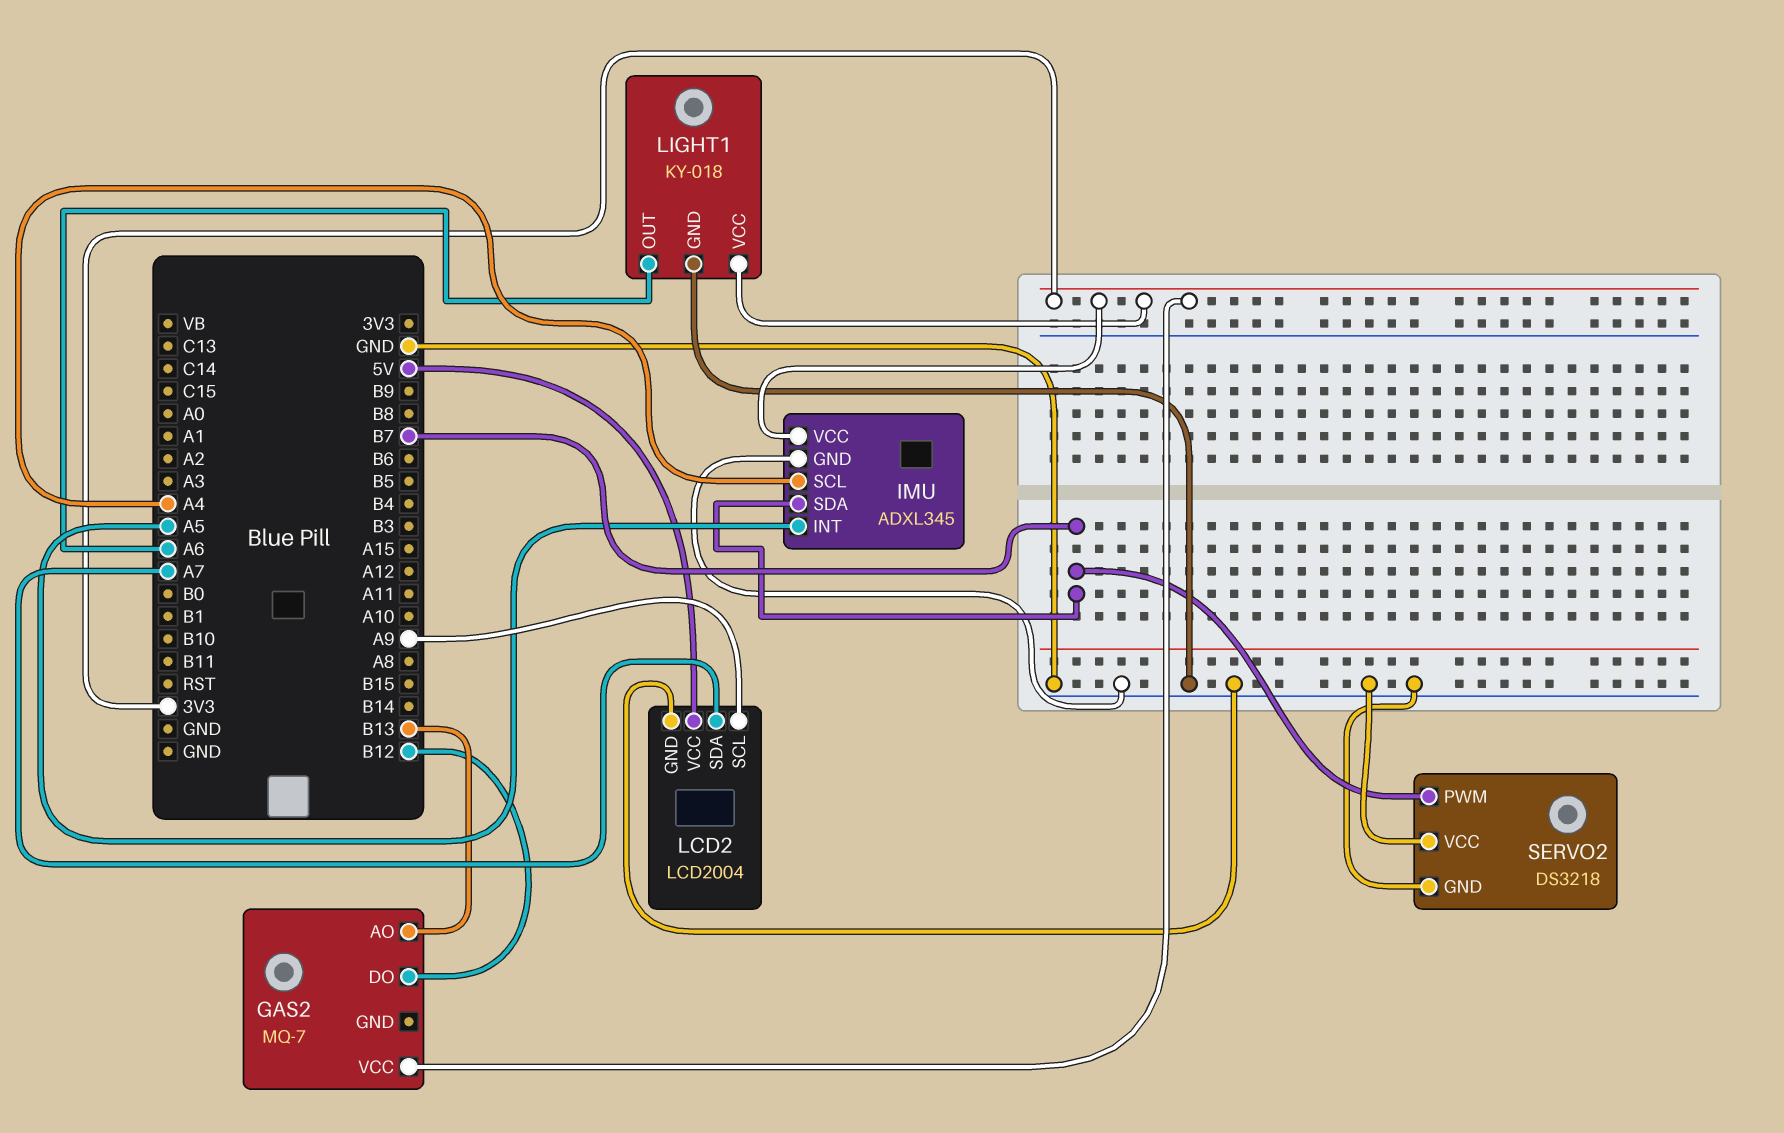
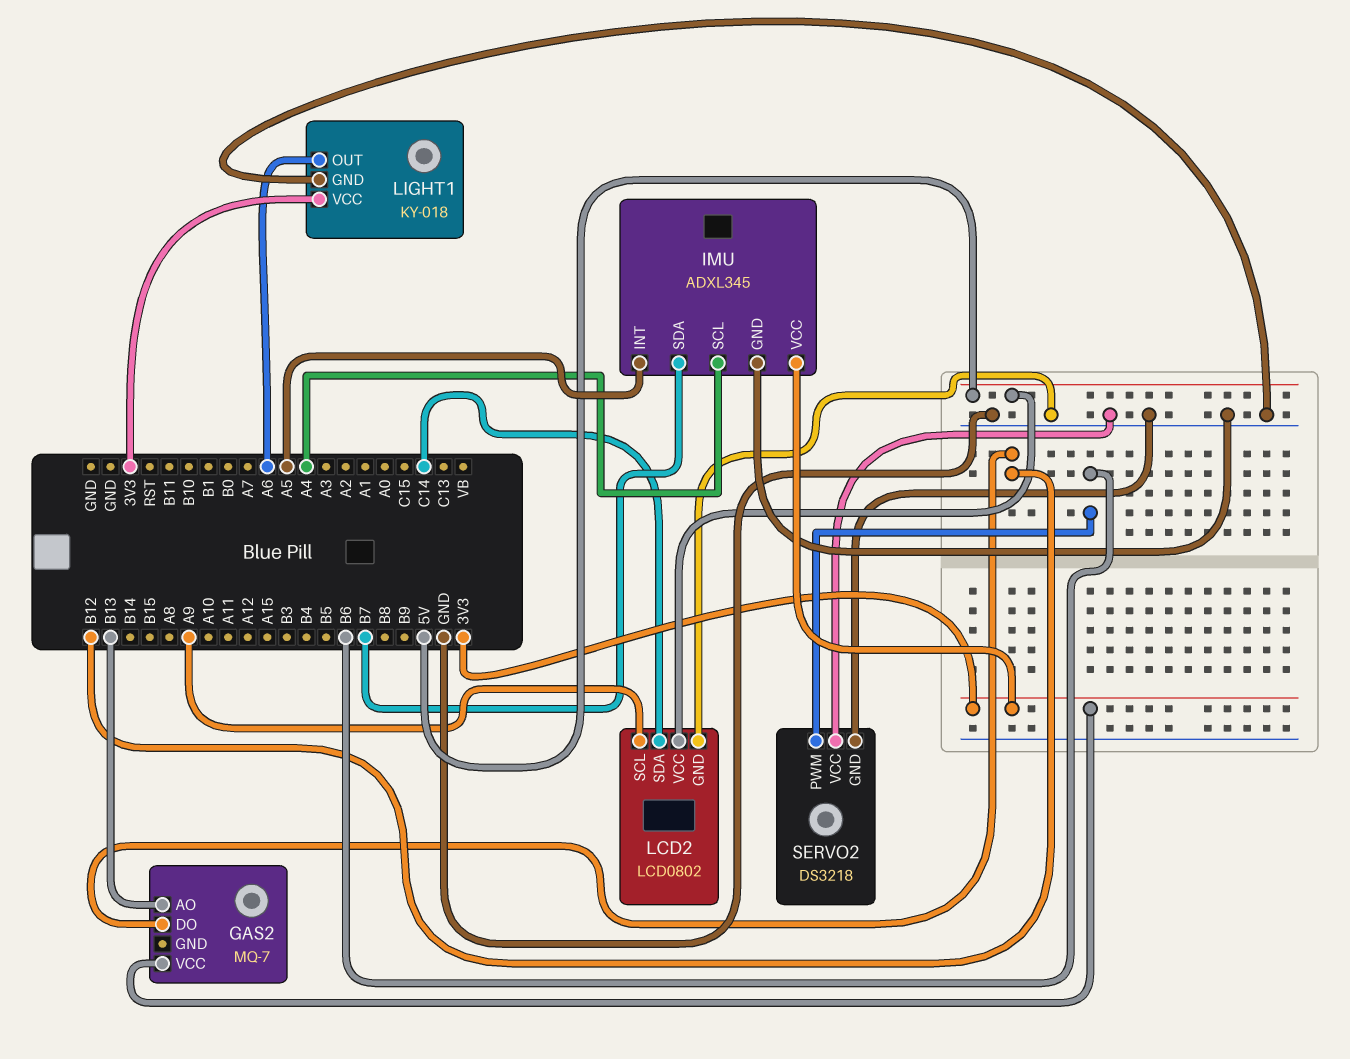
LCD2: LCD2004 -> LCD0802
LCD2 pin SDA: A7 -> C14
SERVO2 pin PWM: B7 -> B6

